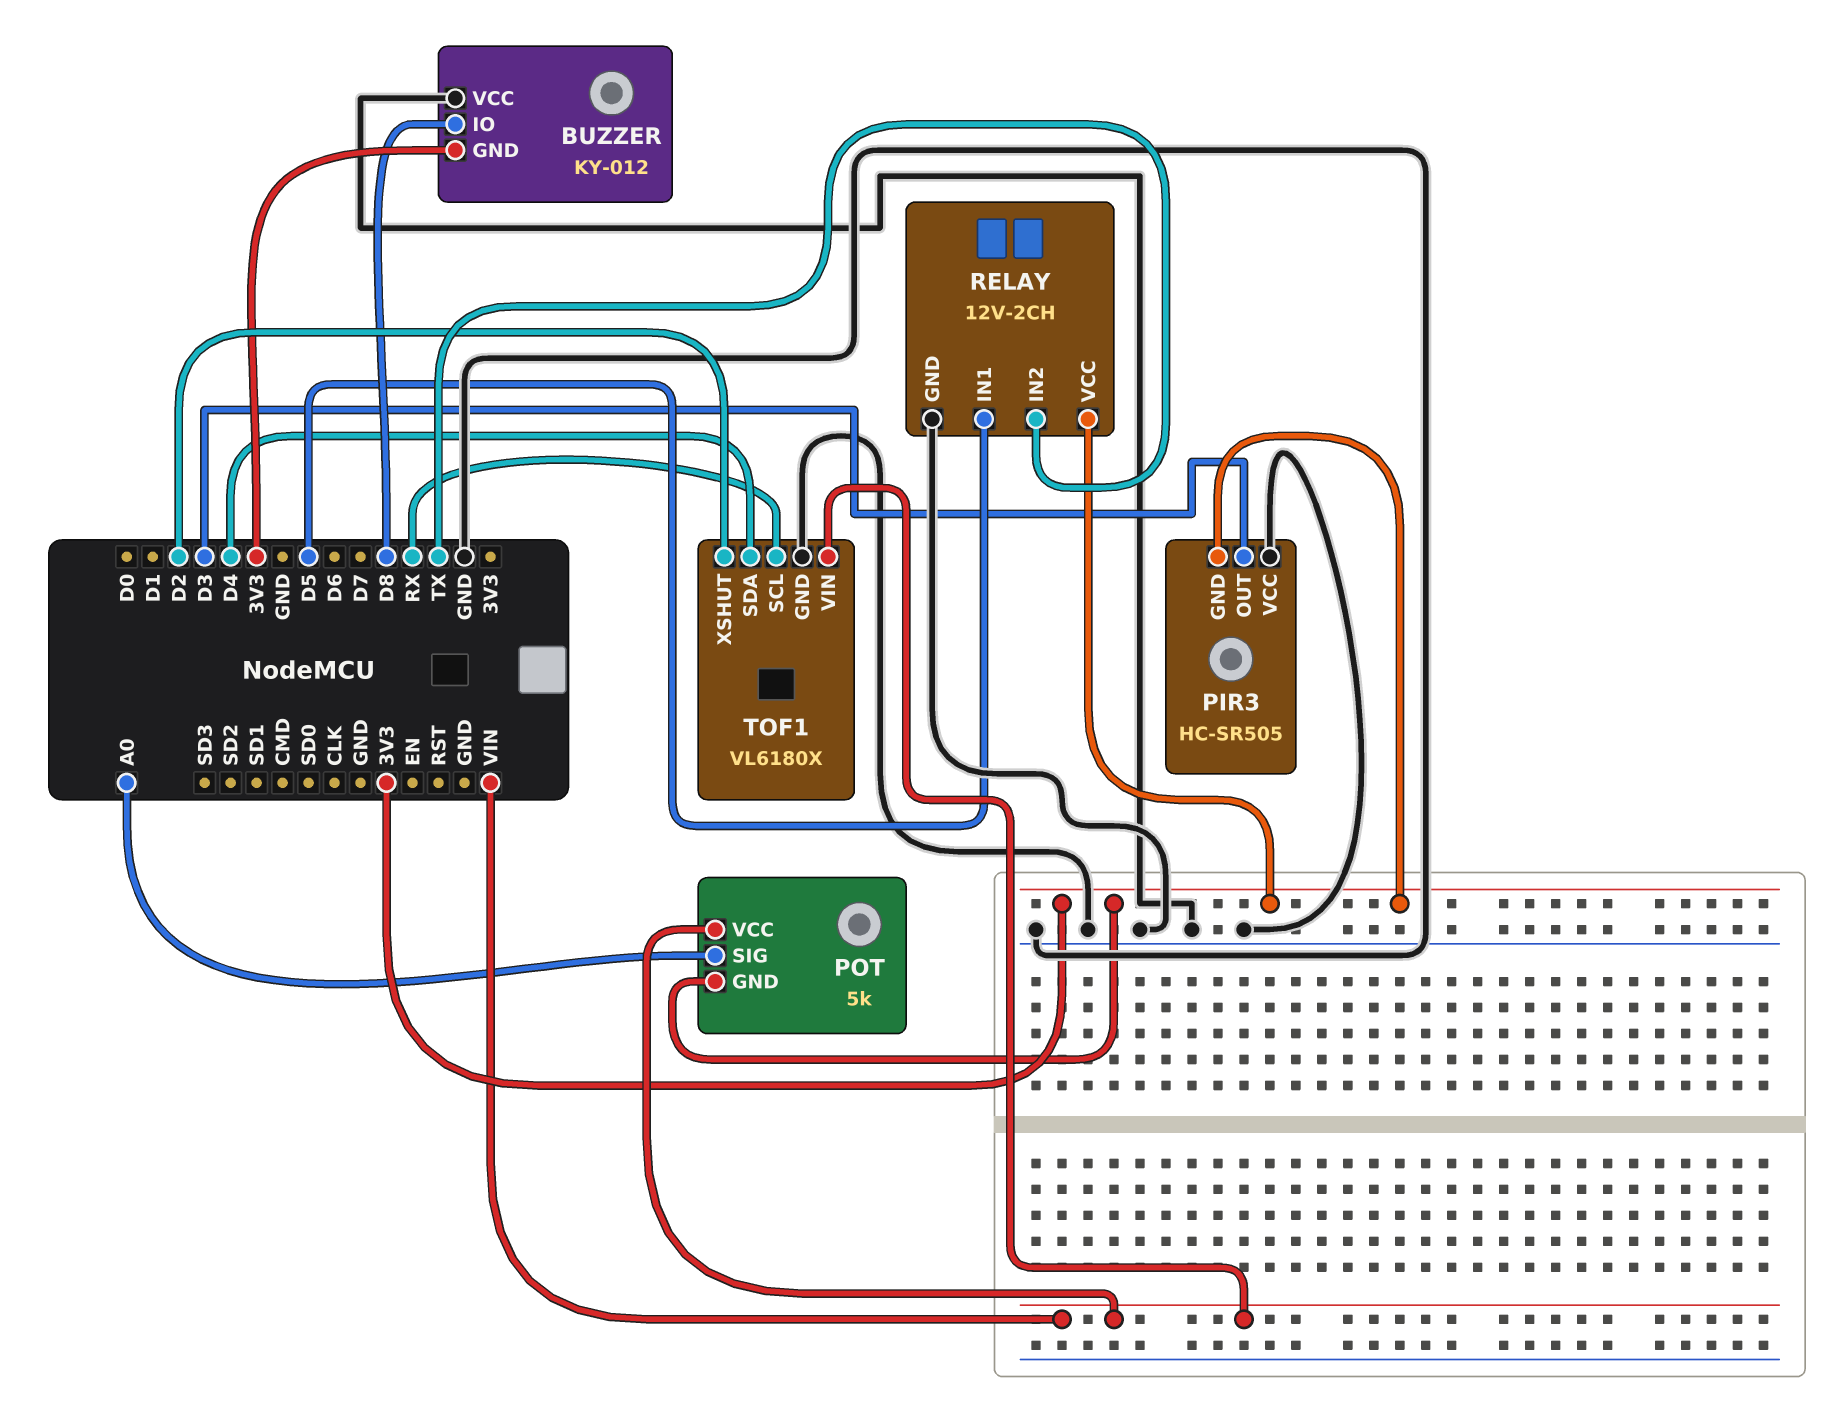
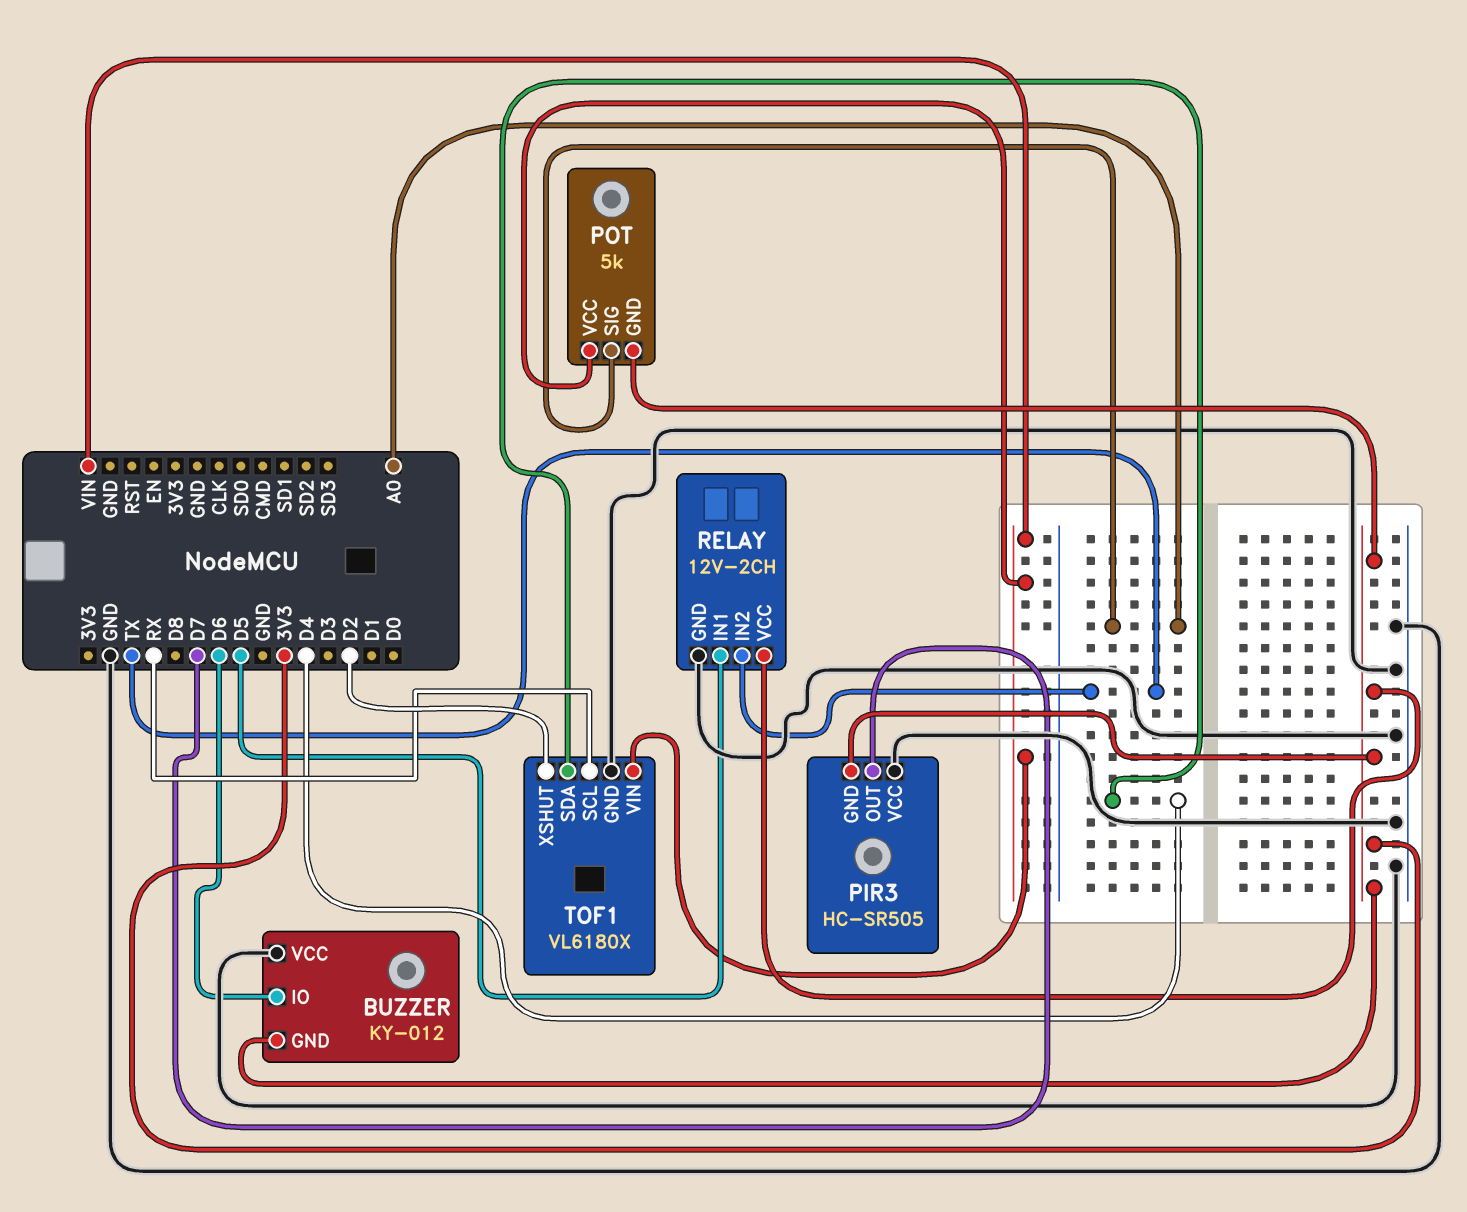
BUZZER pin IO: D8 -> D6
PIR3 pin OUT: D3 -> D7

